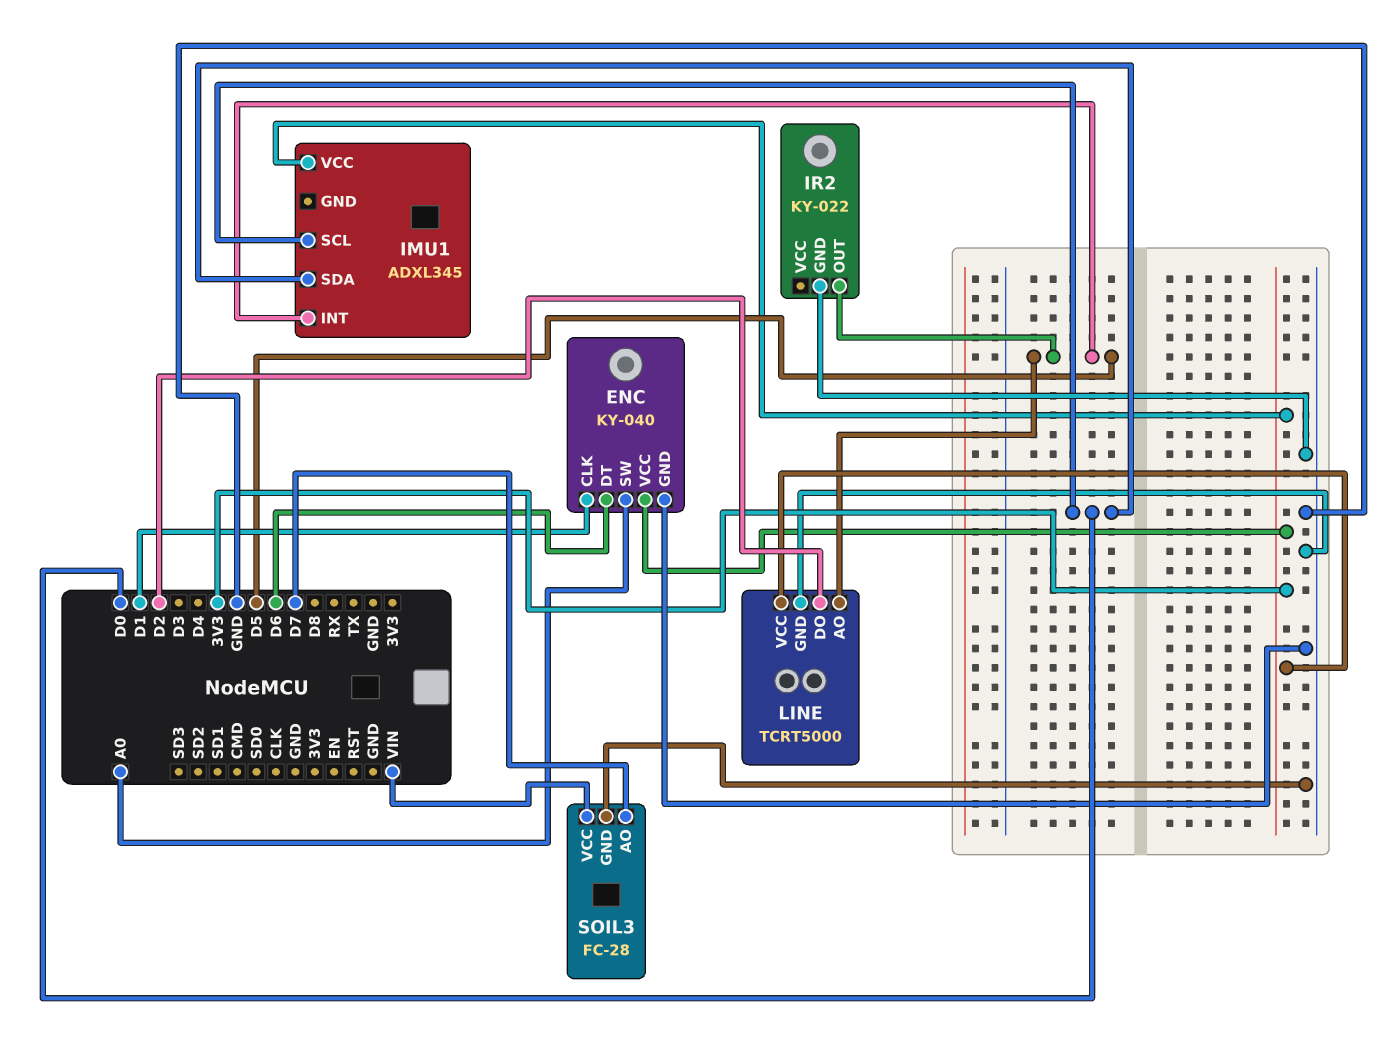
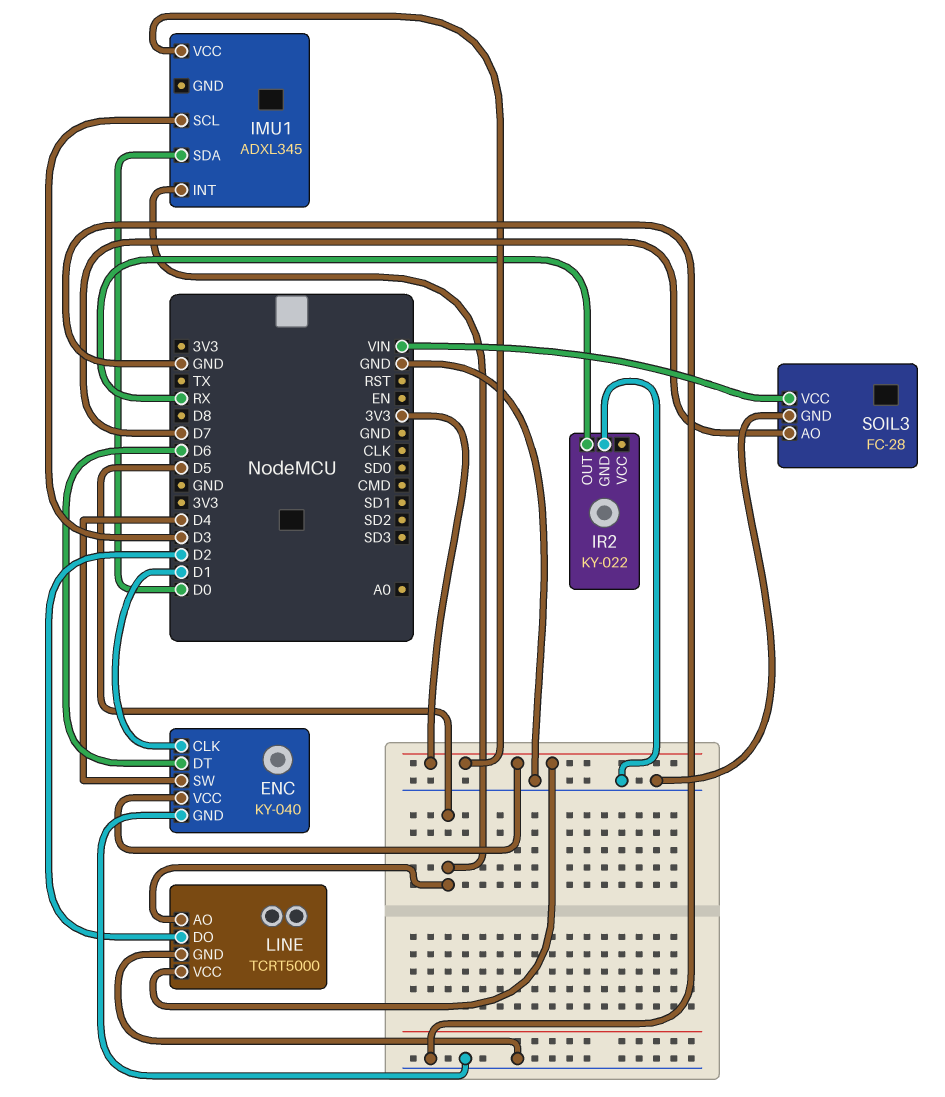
ENC pin SW: A0 -> D4
IMU1 pin SCL: D0 -> D3
IR2 pin OUT: D5 -> RX

